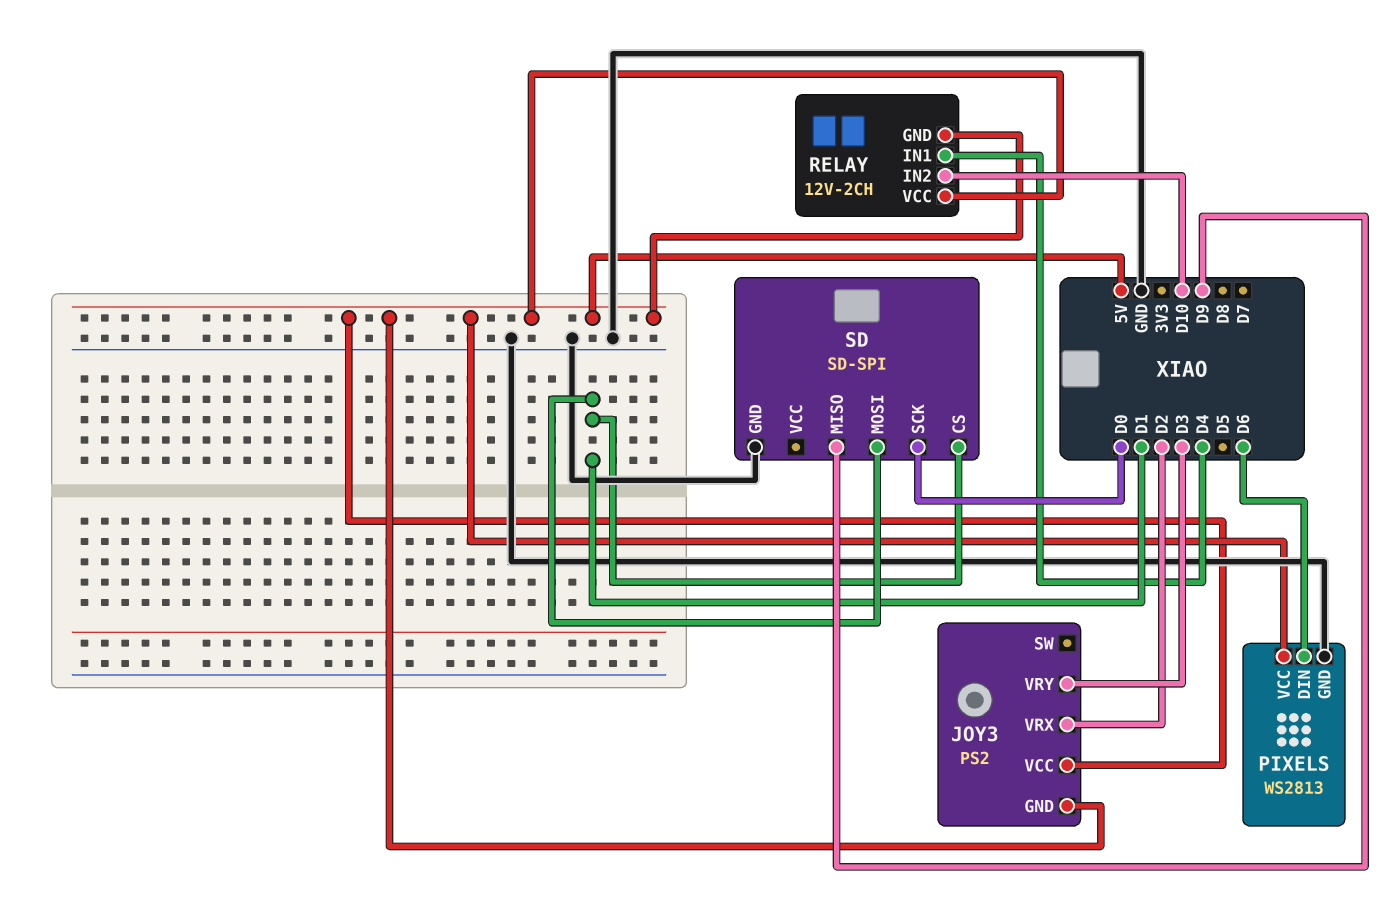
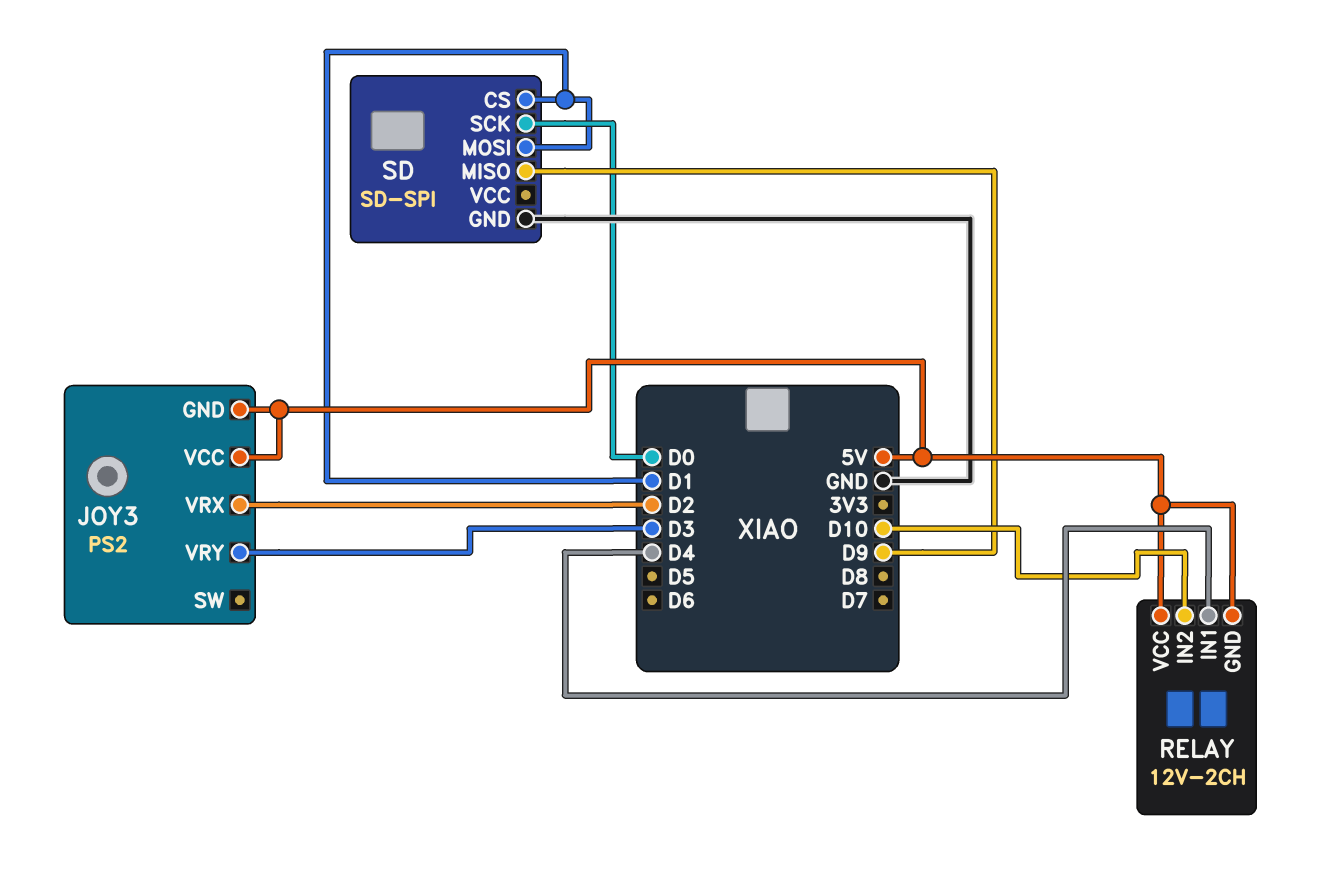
PIXELS: WS2813 -> none
PIXELS pin DIN: D6 -> none
PIXELS pin GND: GND -> none
PIXELS pin VCC: 5V -> none

